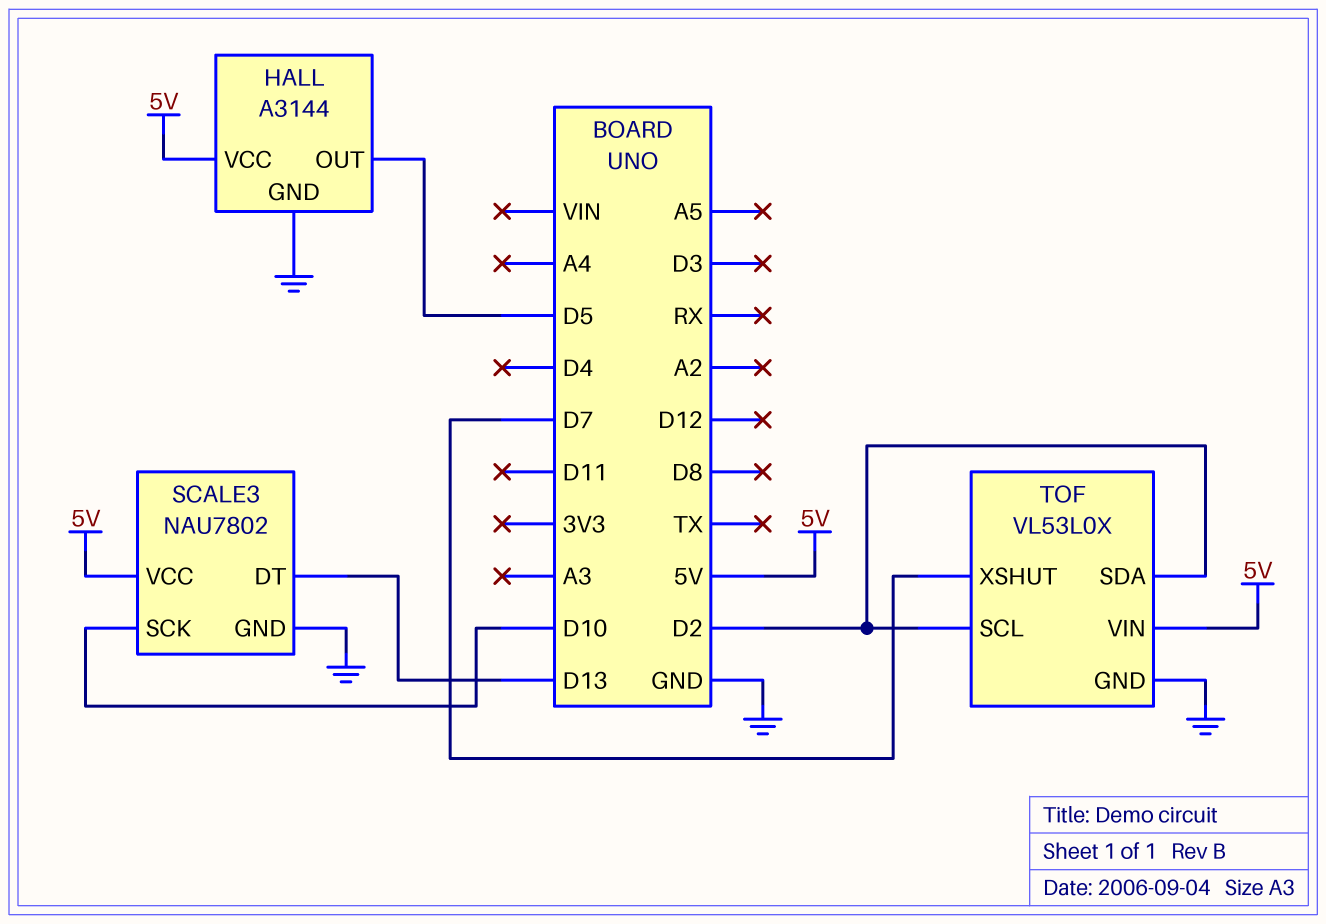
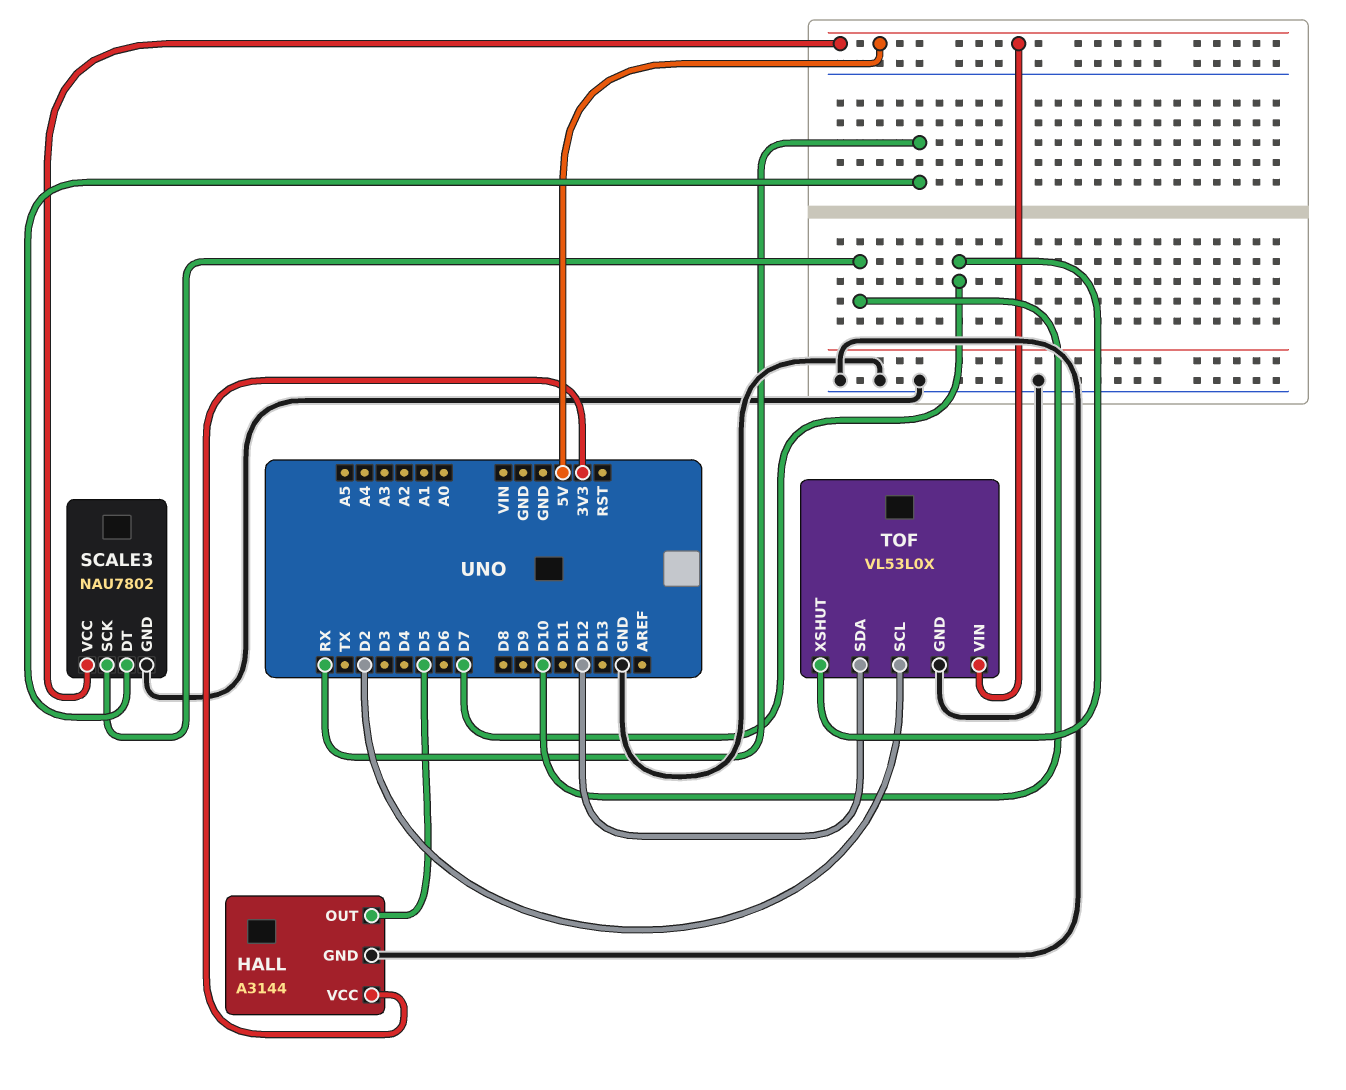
HALL pin VCC: 5V -> 3V3
SCALE3 pin DT: D13 -> RX
TOF pin SDA: D2 -> D12

